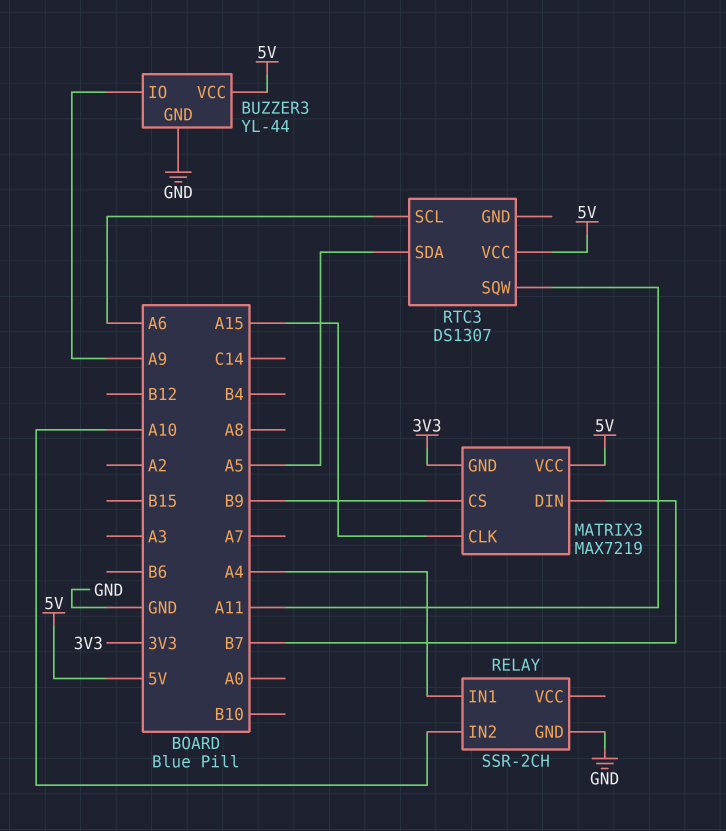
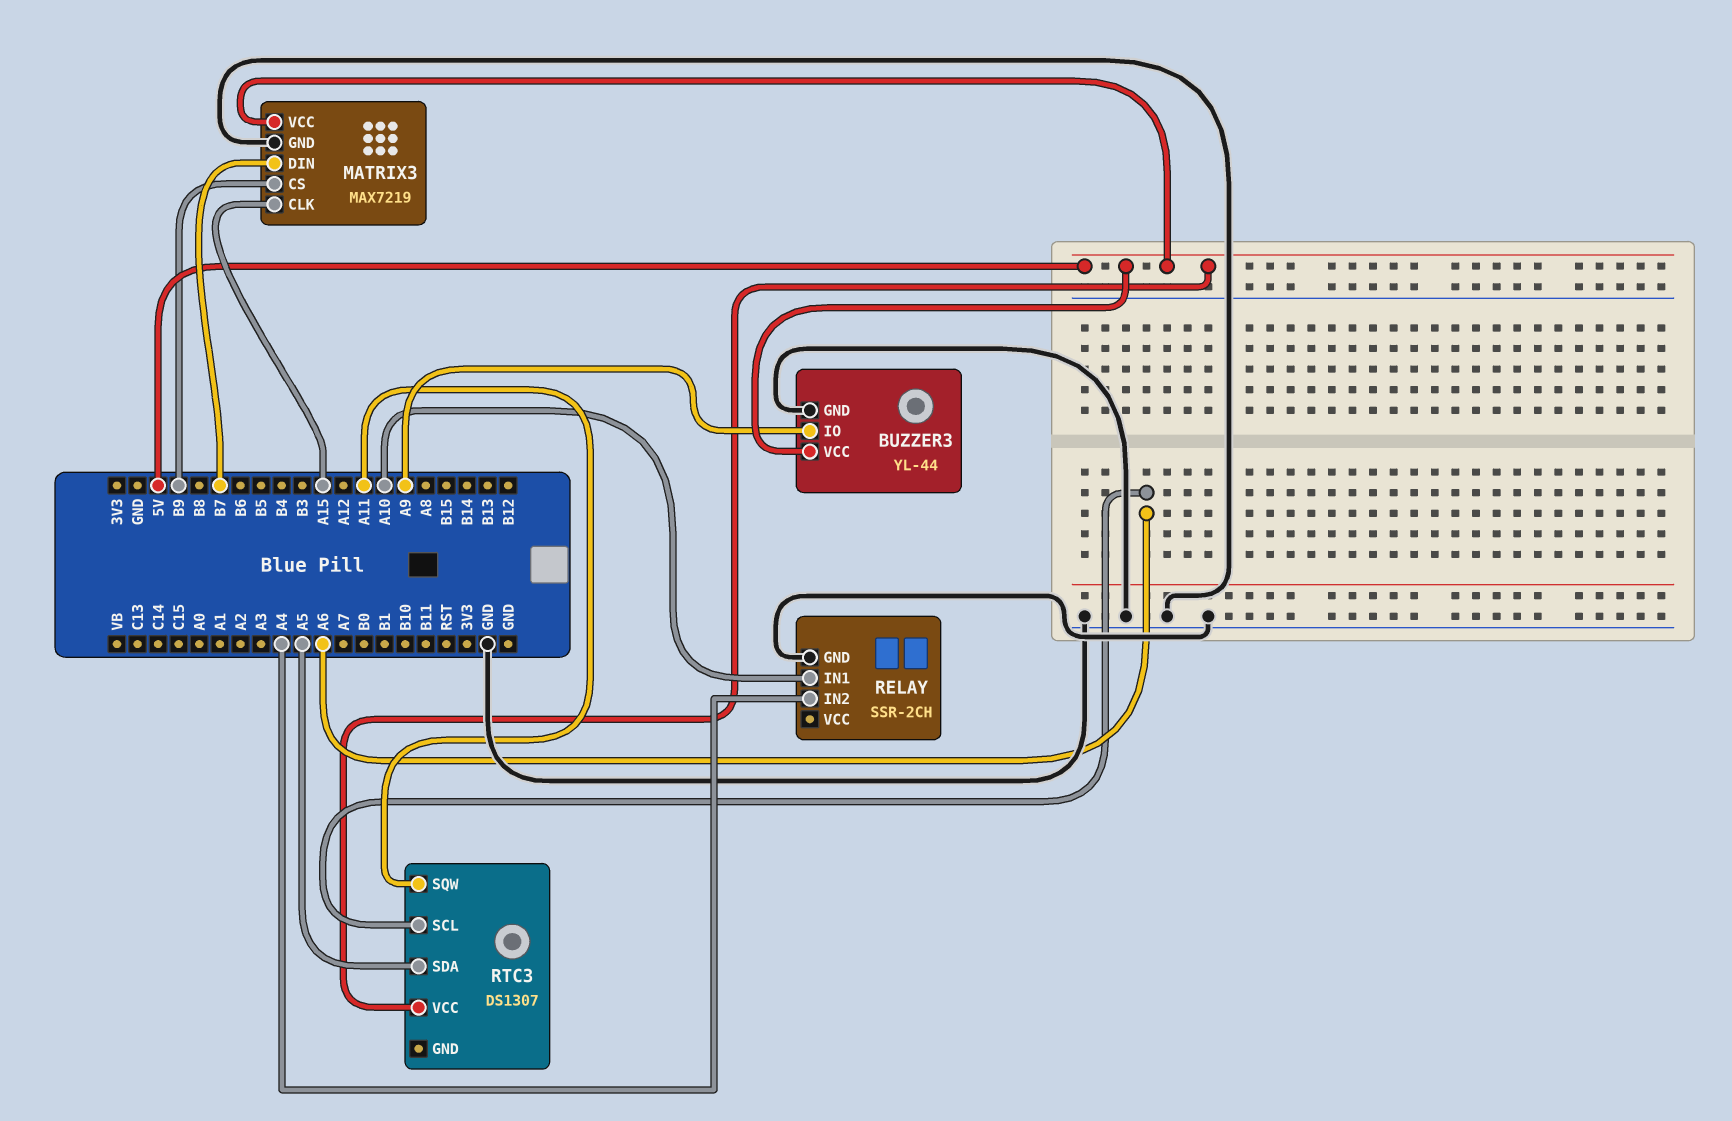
MATRIX3 pin GND: 3V3 -> GND
RELAY pin IN1: A4 -> A10
RELAY pin IN2: A10 -> A4

